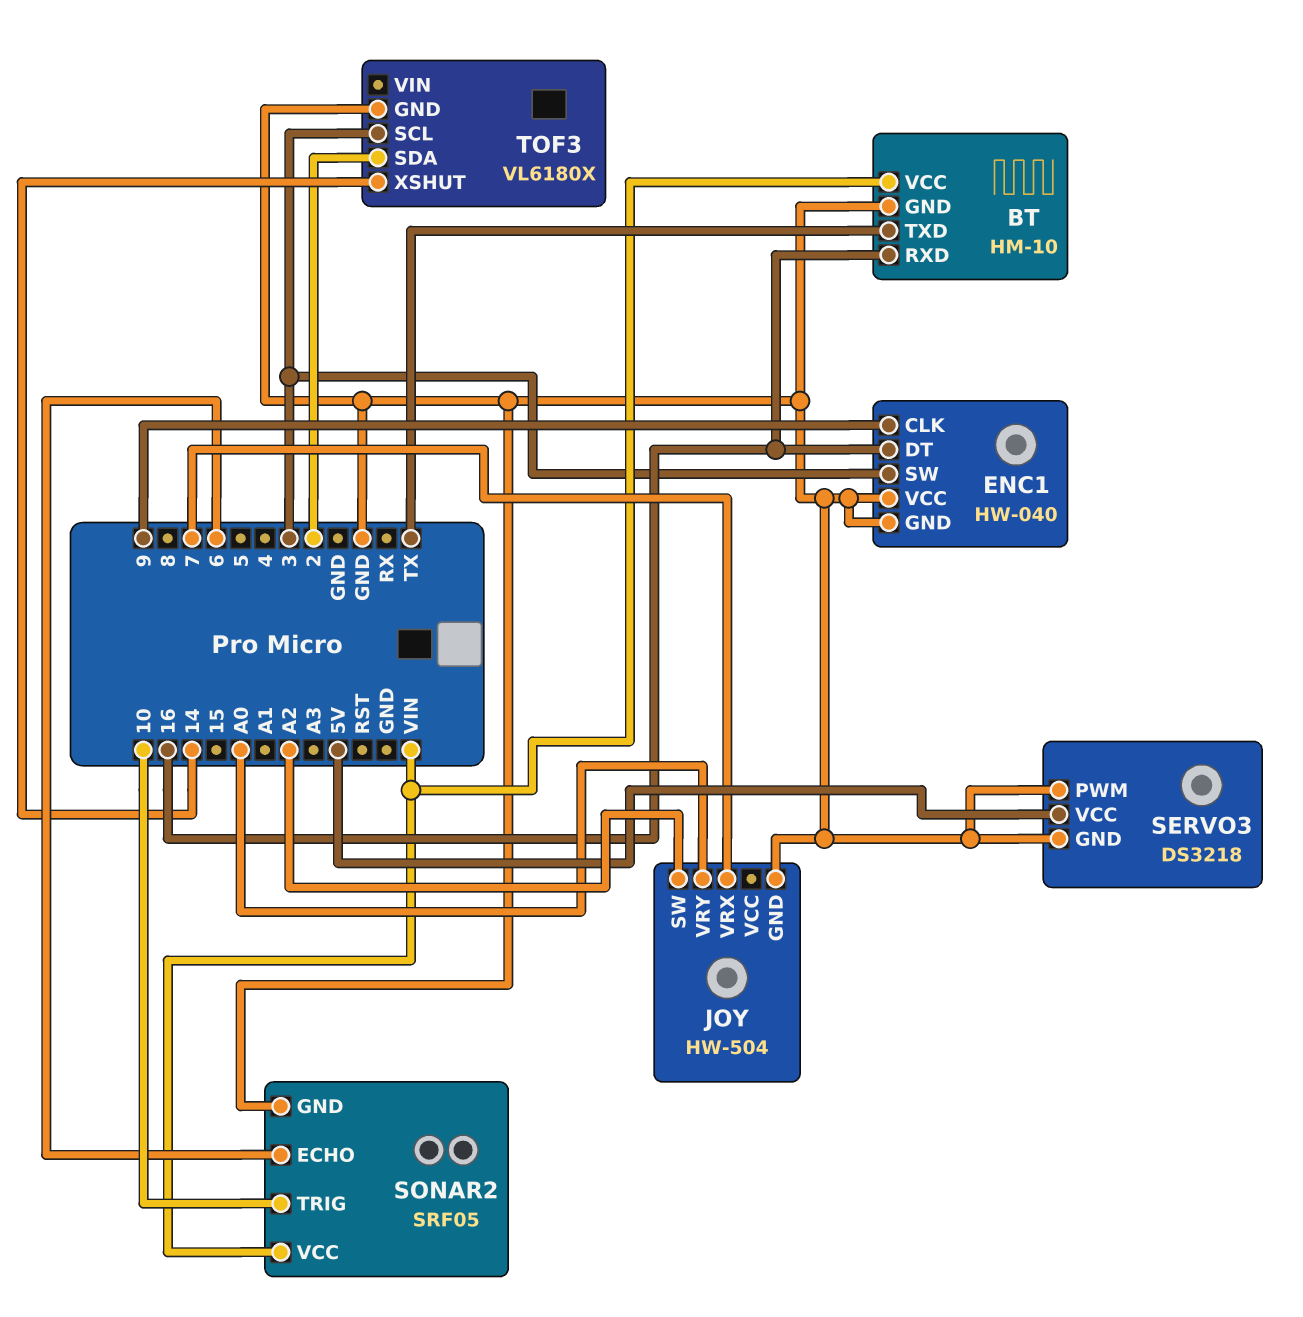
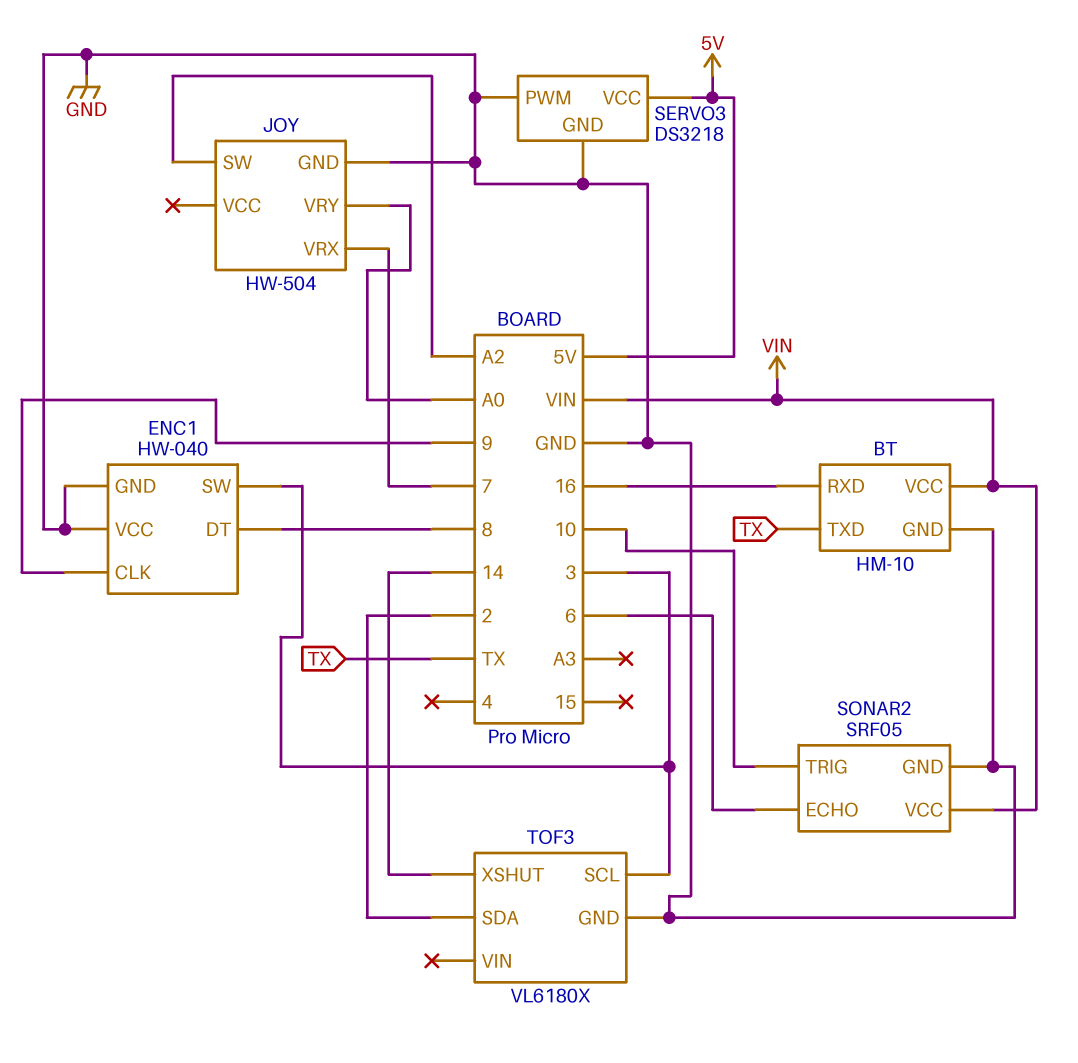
ENC1 pin DT: 16 -> 8

